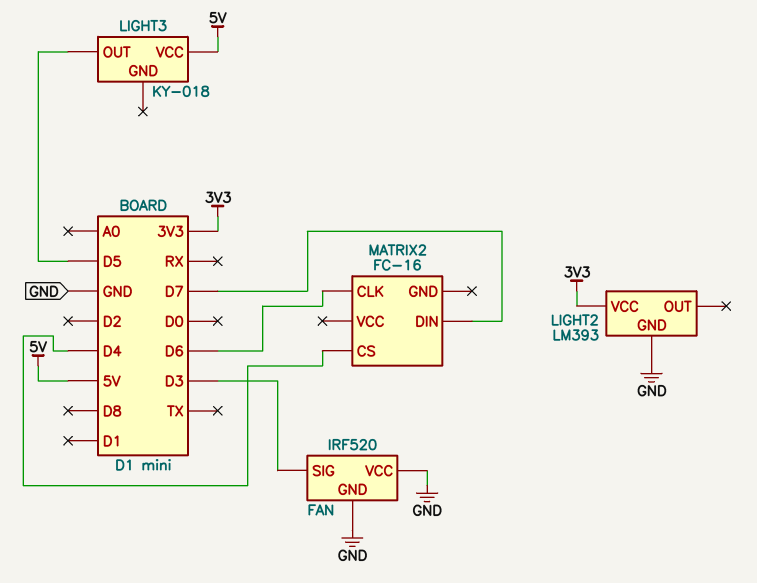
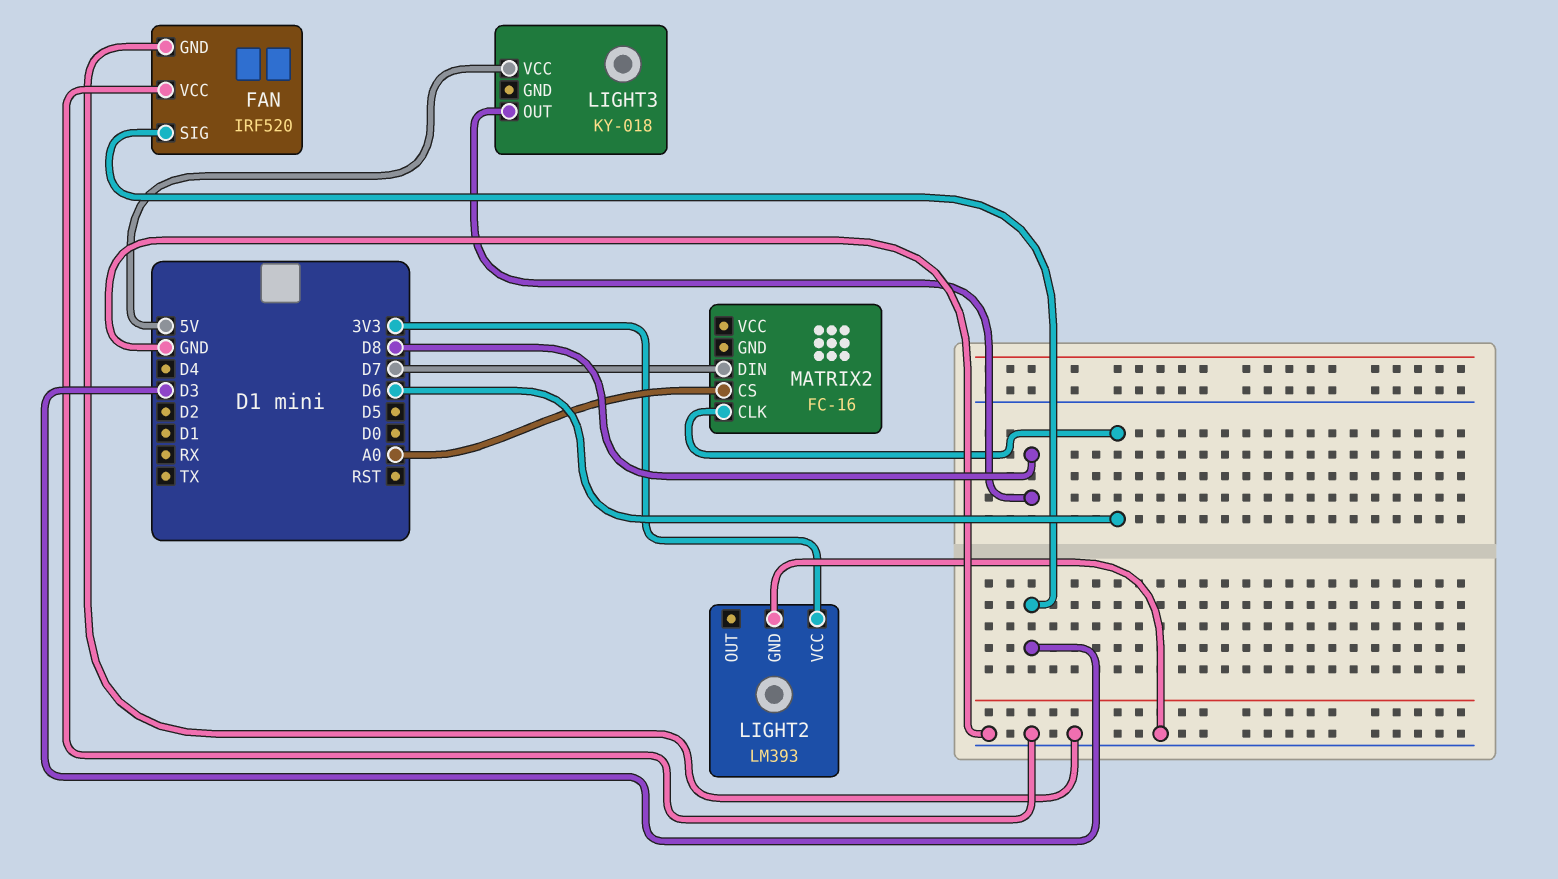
LIGHT3 pin OUT: D5 -> D8
MATRIX2 pin CS: D4 -> A0

